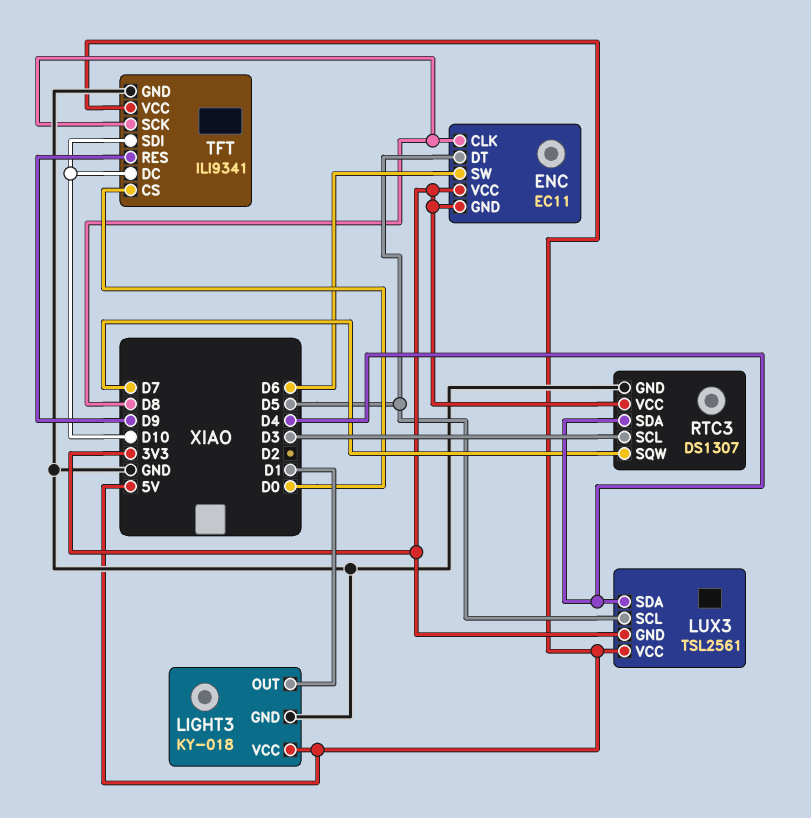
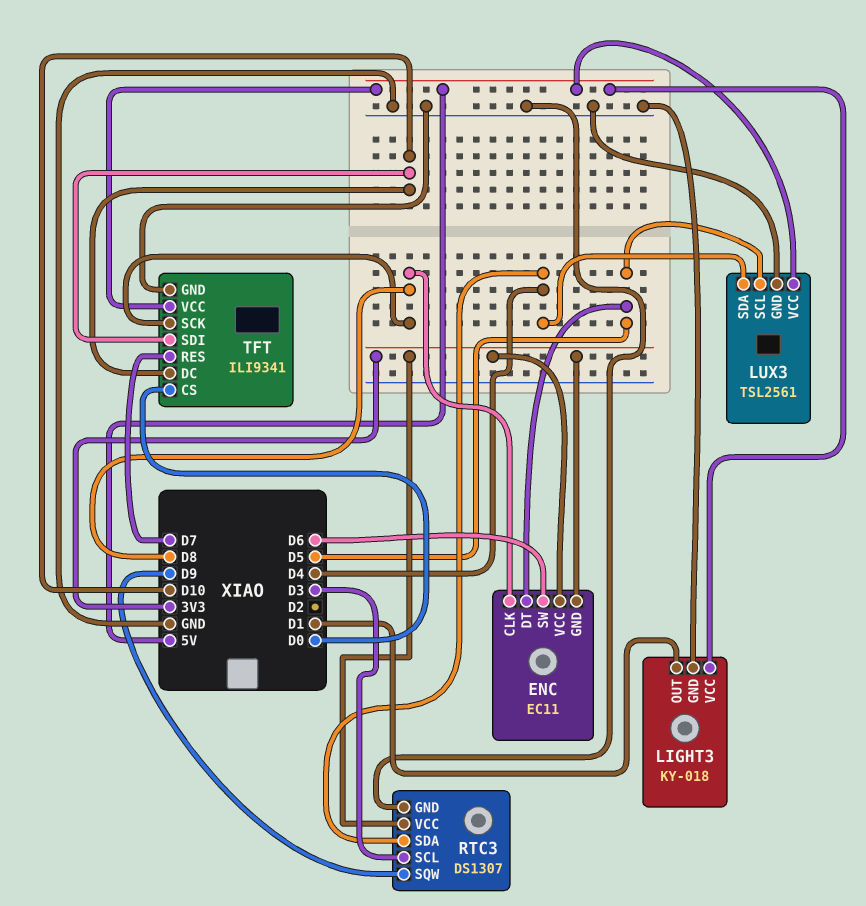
LUX3 pin GND: 3V3 -> GND
RTC3 pin SQW: D7 -> D9
TFT pin RES: D9 -> D7

